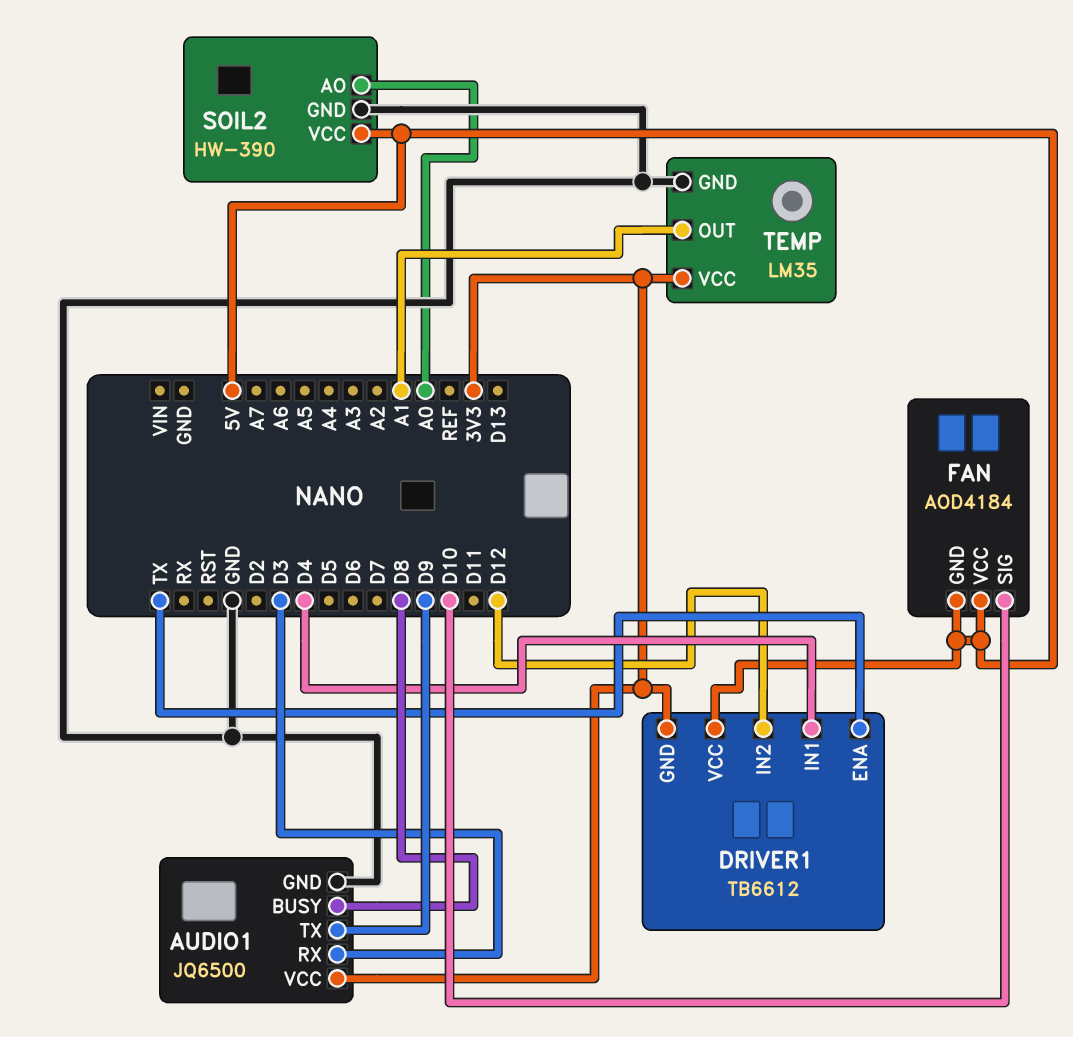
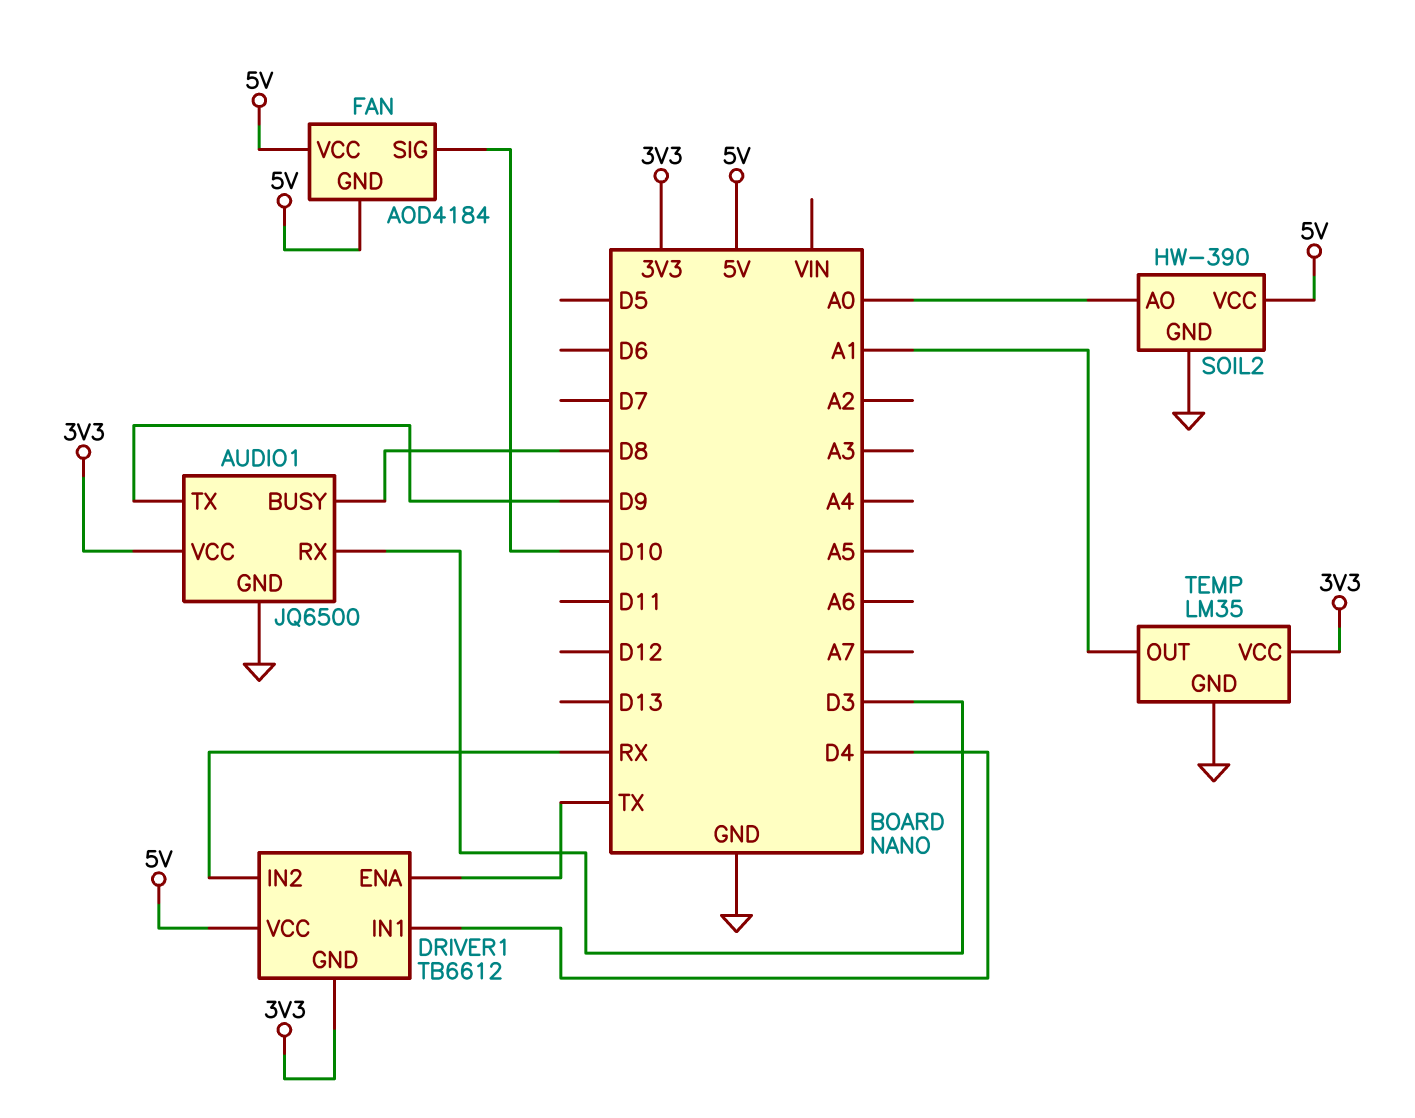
DRIVER1 pin IN2: D12 -> RX

